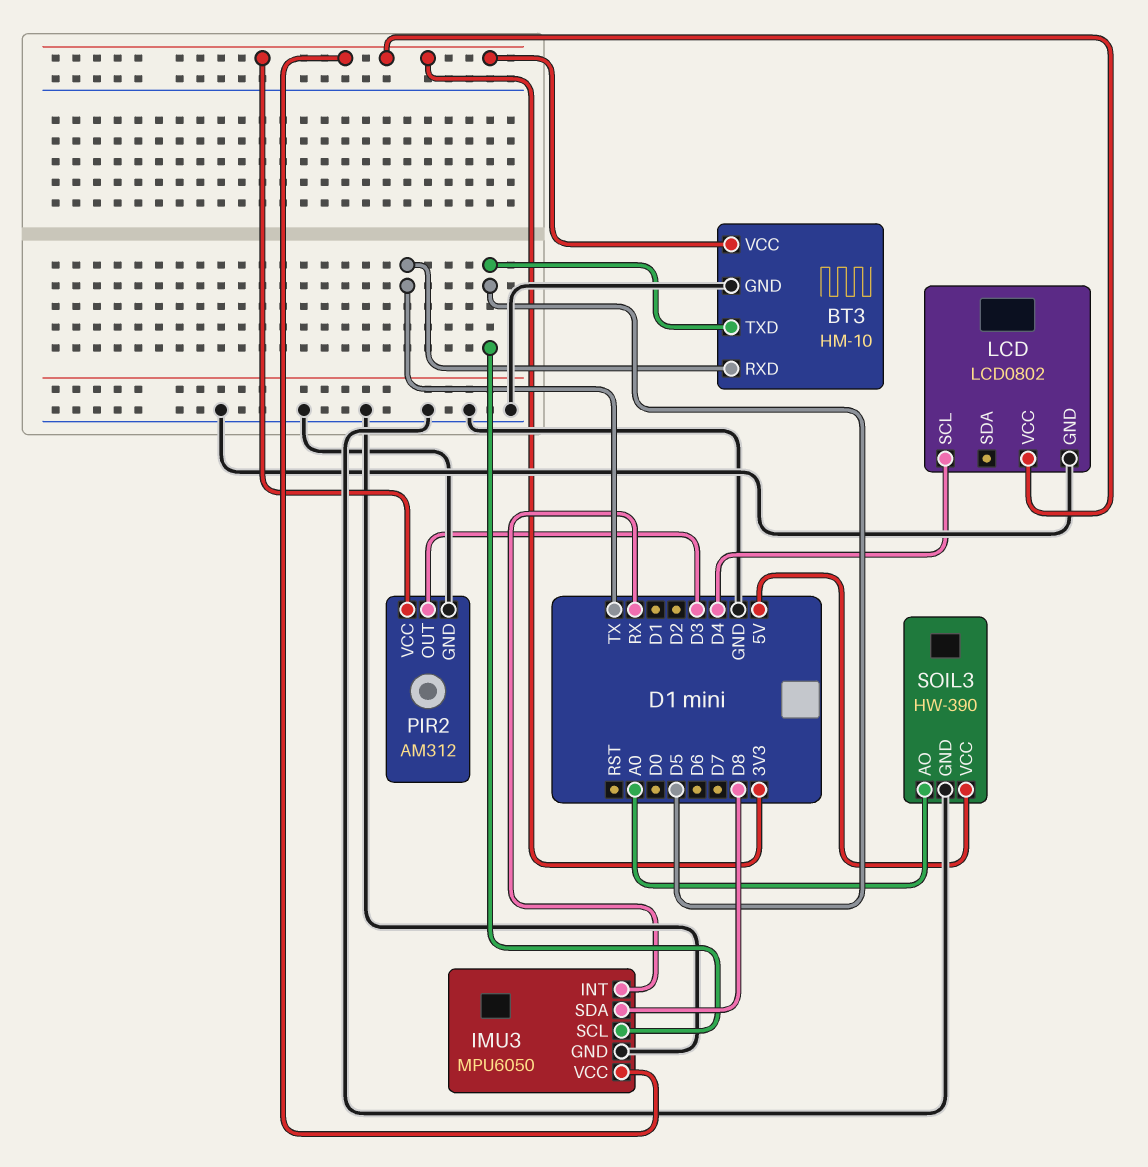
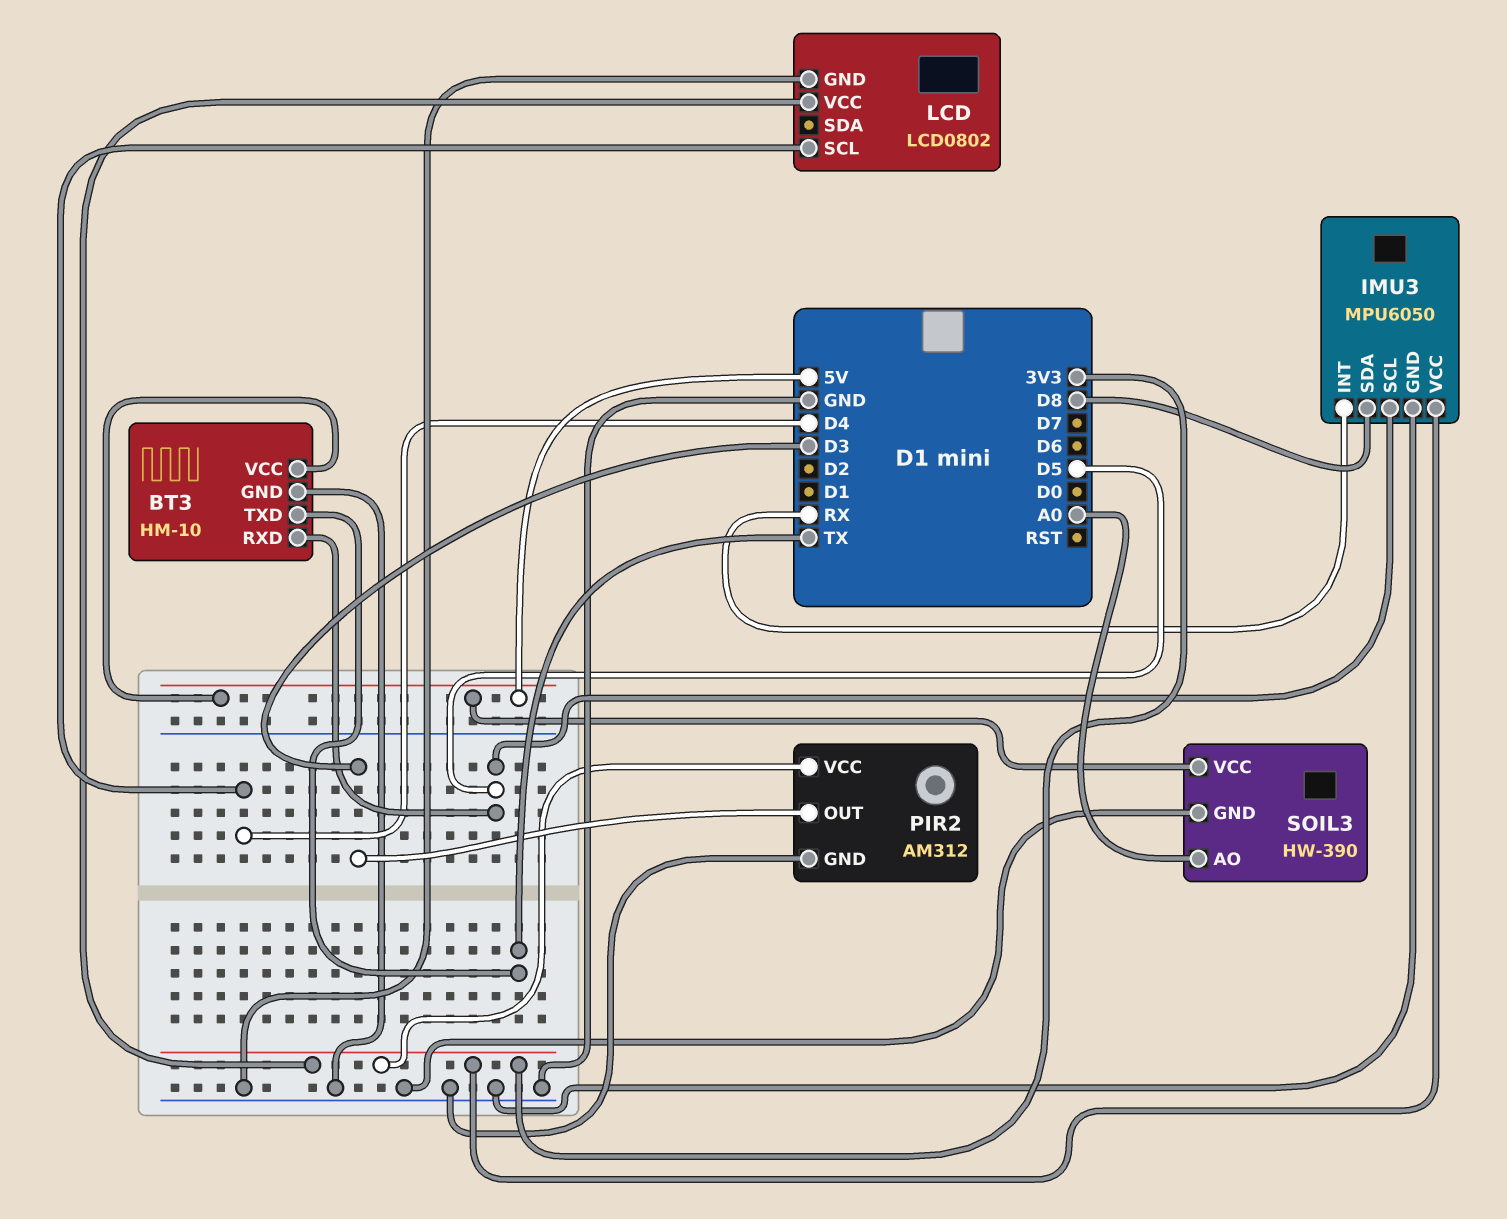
BT3 pin RXD: TX -> D5
BT3 pin TXD: D5 -> TX
BT3 pin VCC: 3V3 -> 5V

